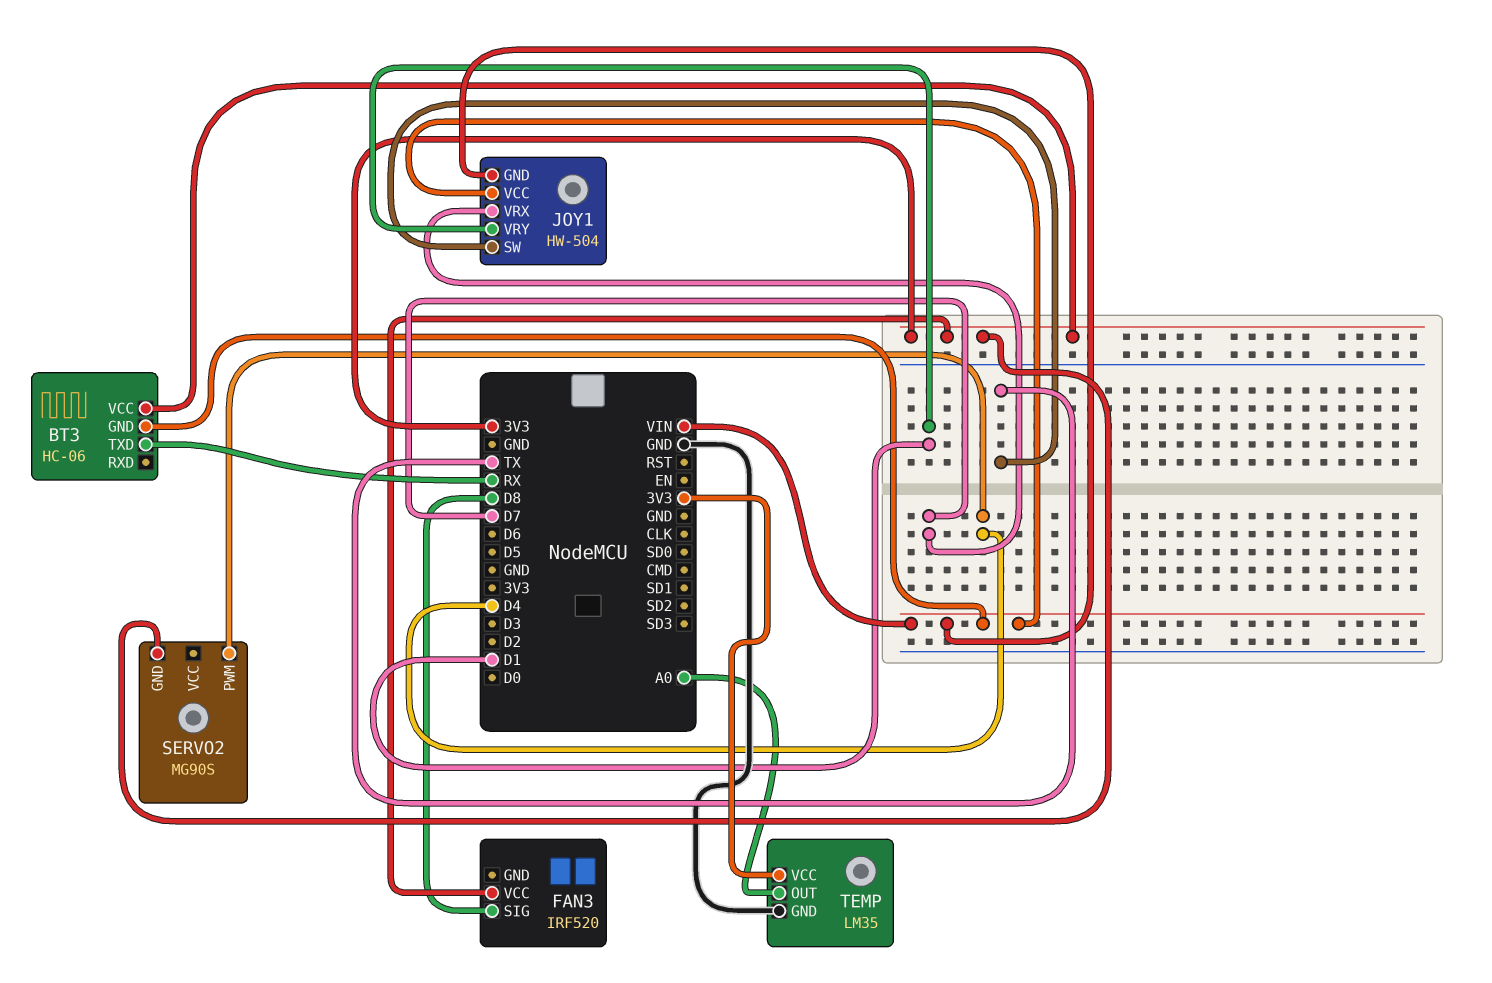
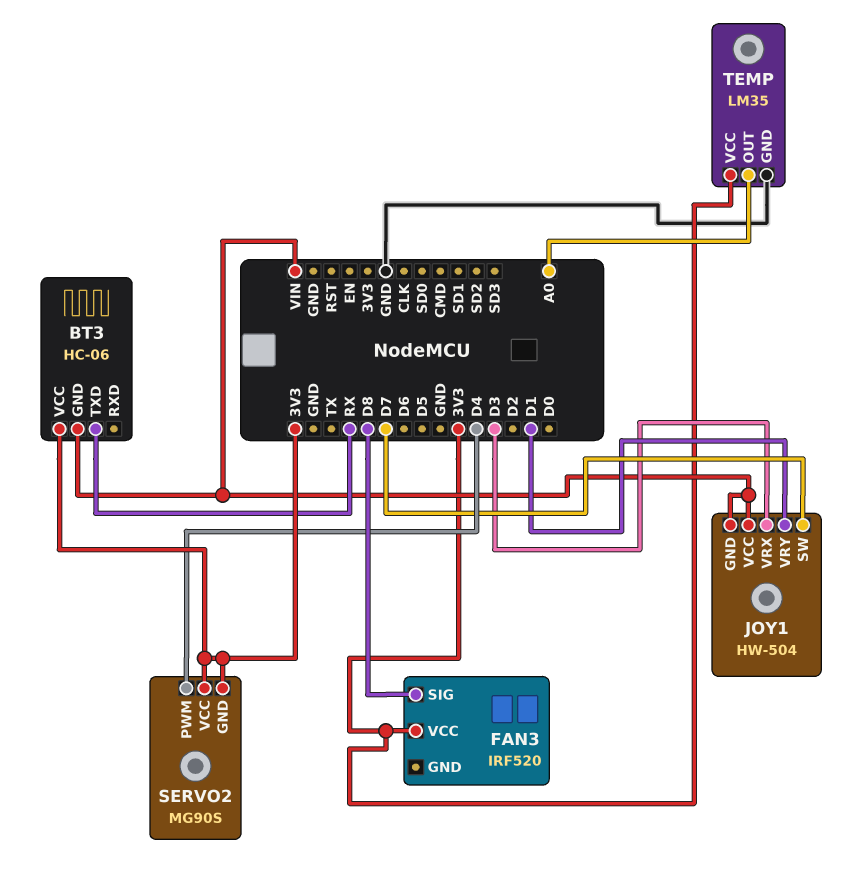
JOY1 pin SW: TX -> D7
JOY1 pin VRX: D7 -> D3
SERVO2 pin VCC: none -> 3V3

